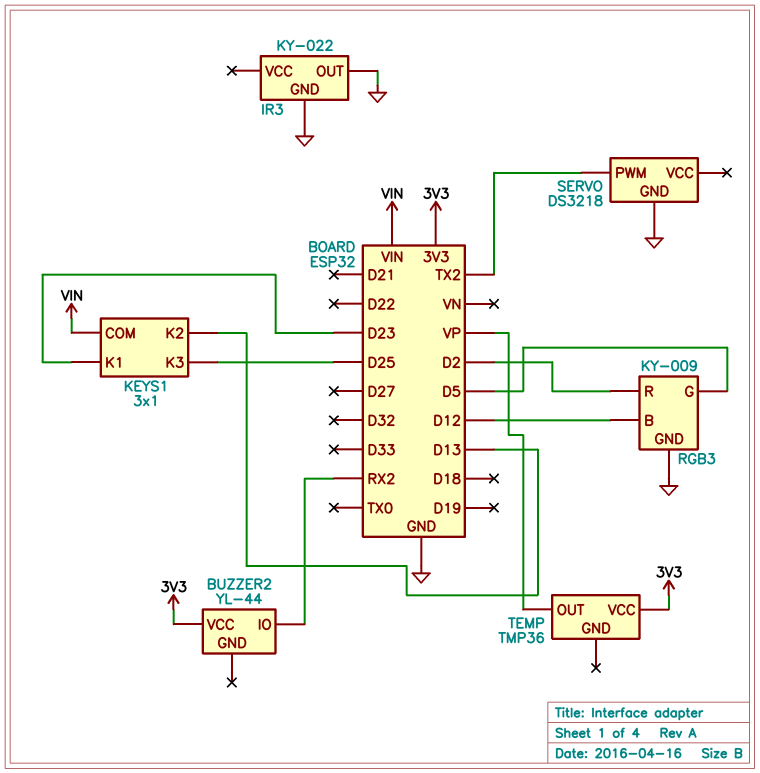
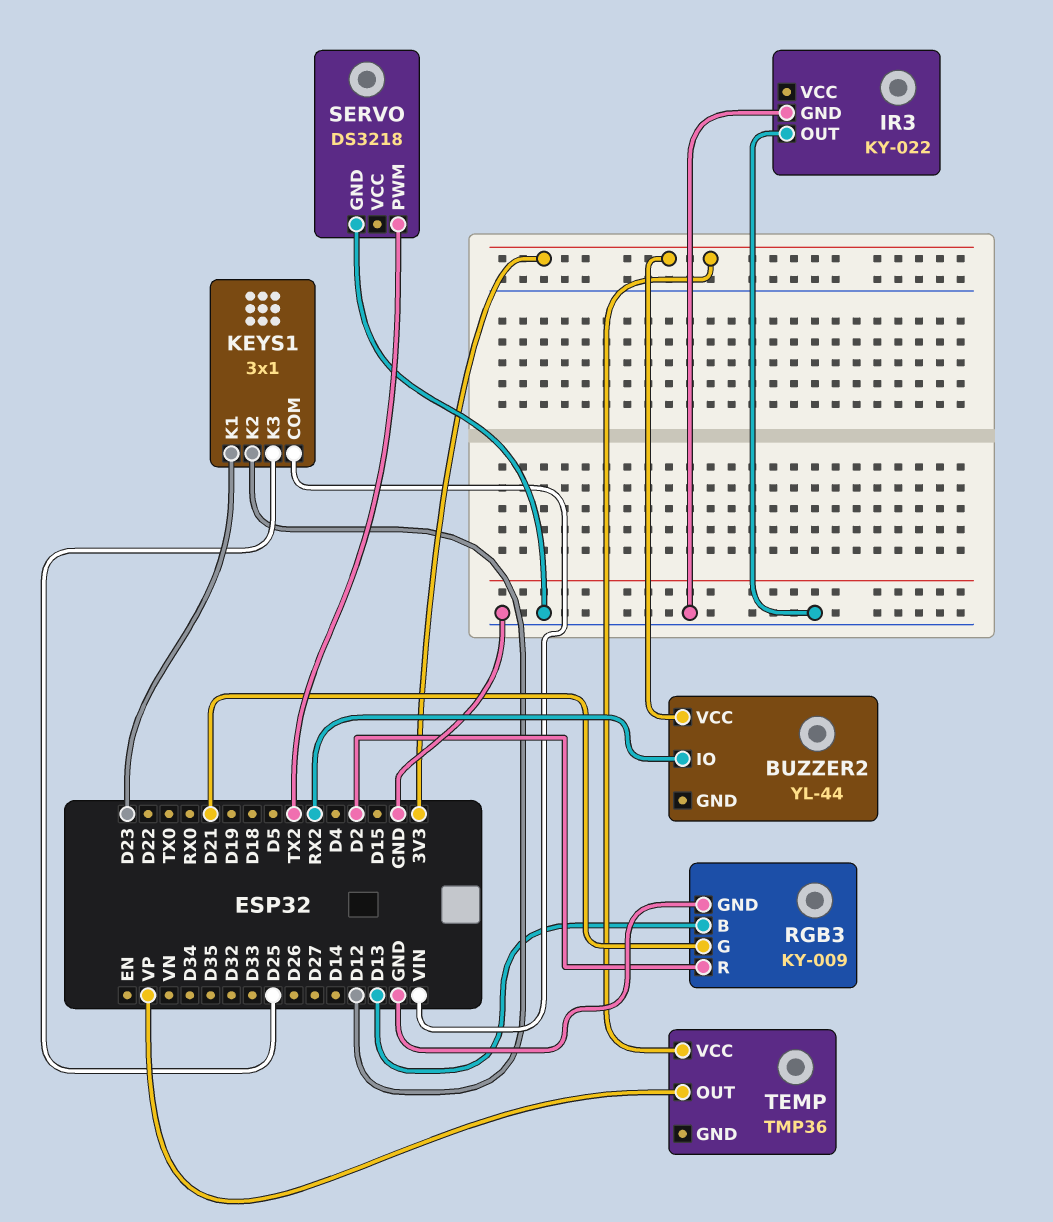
KEYS1 pin K2: D13 -> D12
RGB3 pin B: D12 -> D13
RGB3 pin G: D5 -> D21

